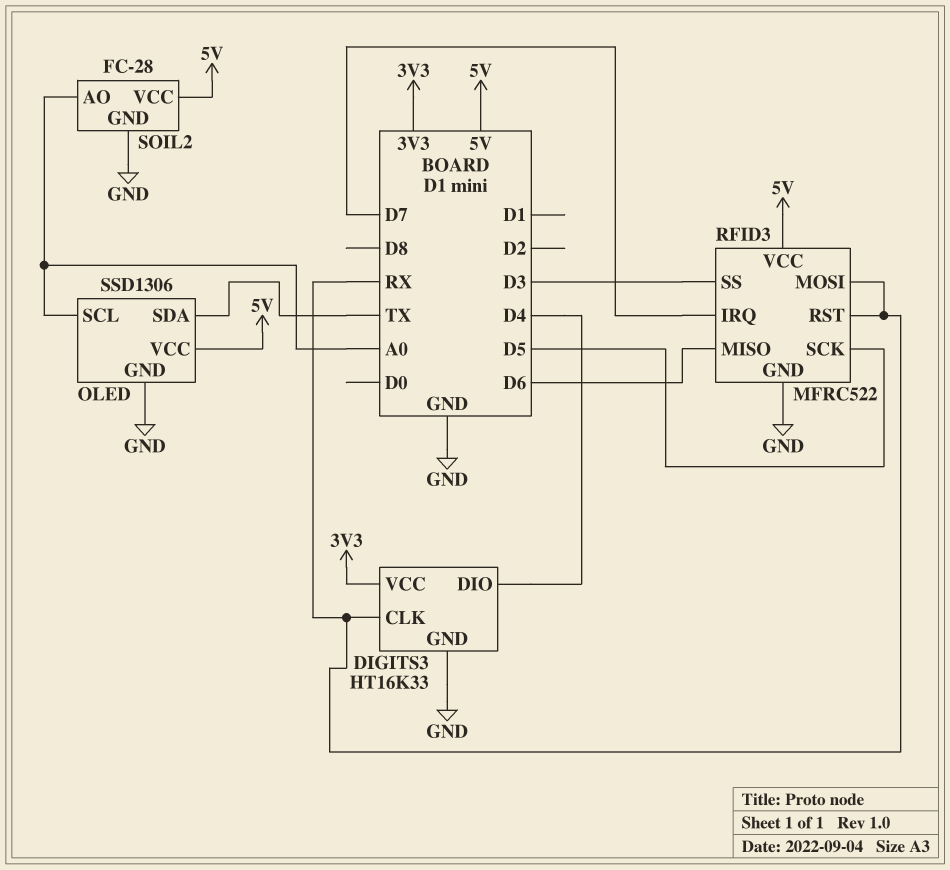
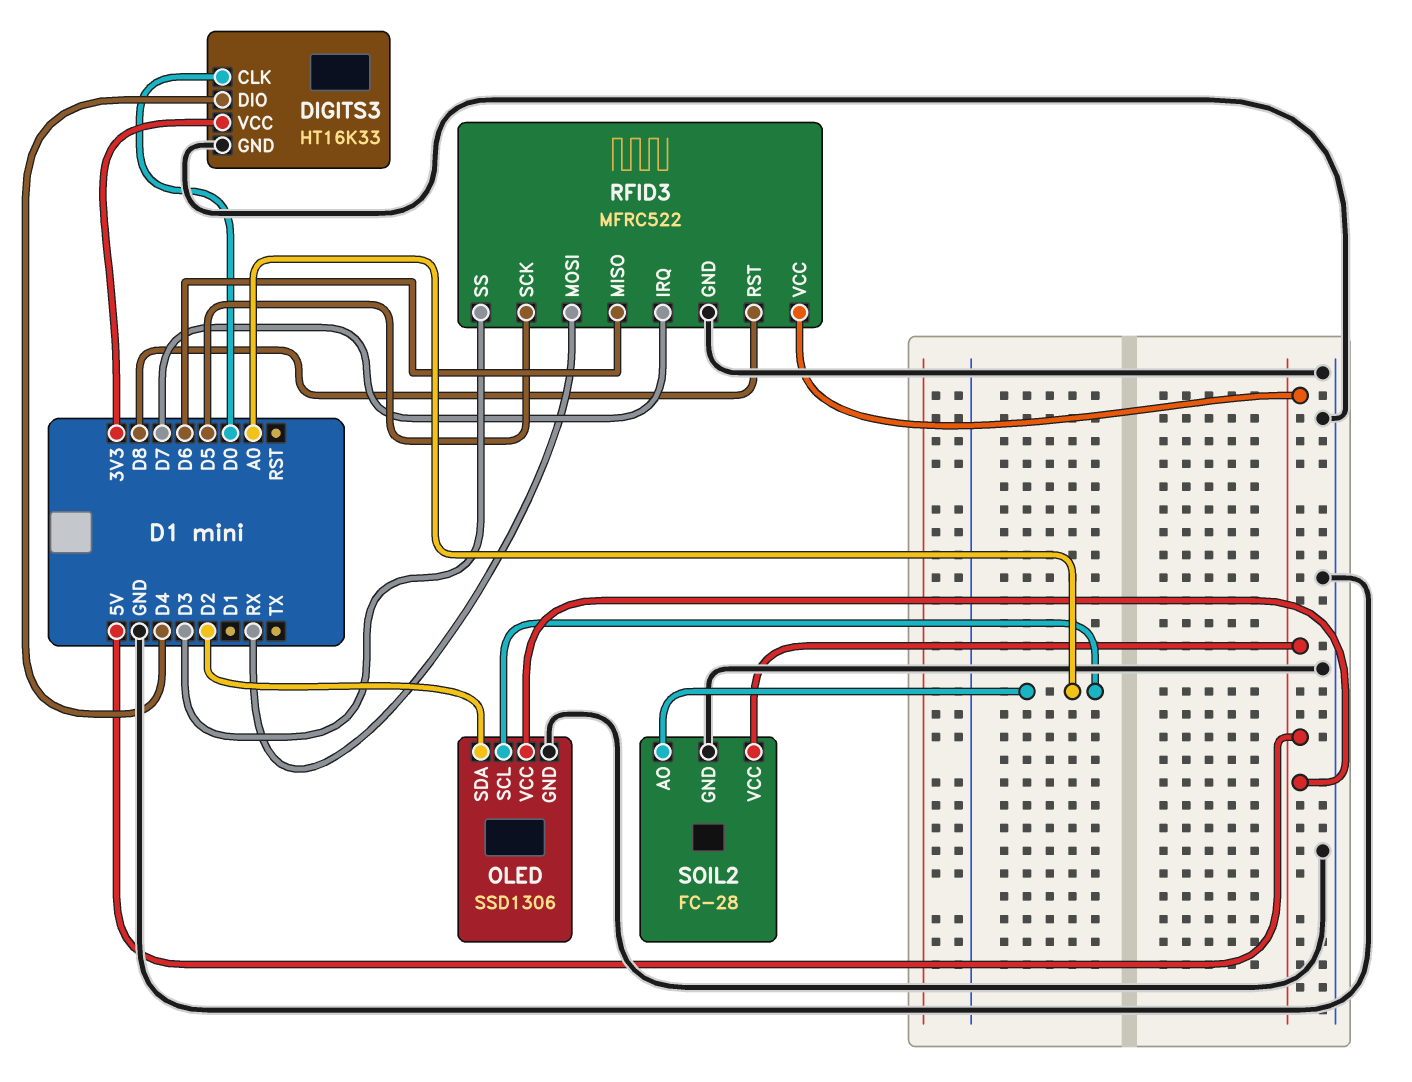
DIGITS3 pin CLK: RX -> D0
OLED pin SDA: TX -> D2
RFID3 pin RST: RX -> D8

